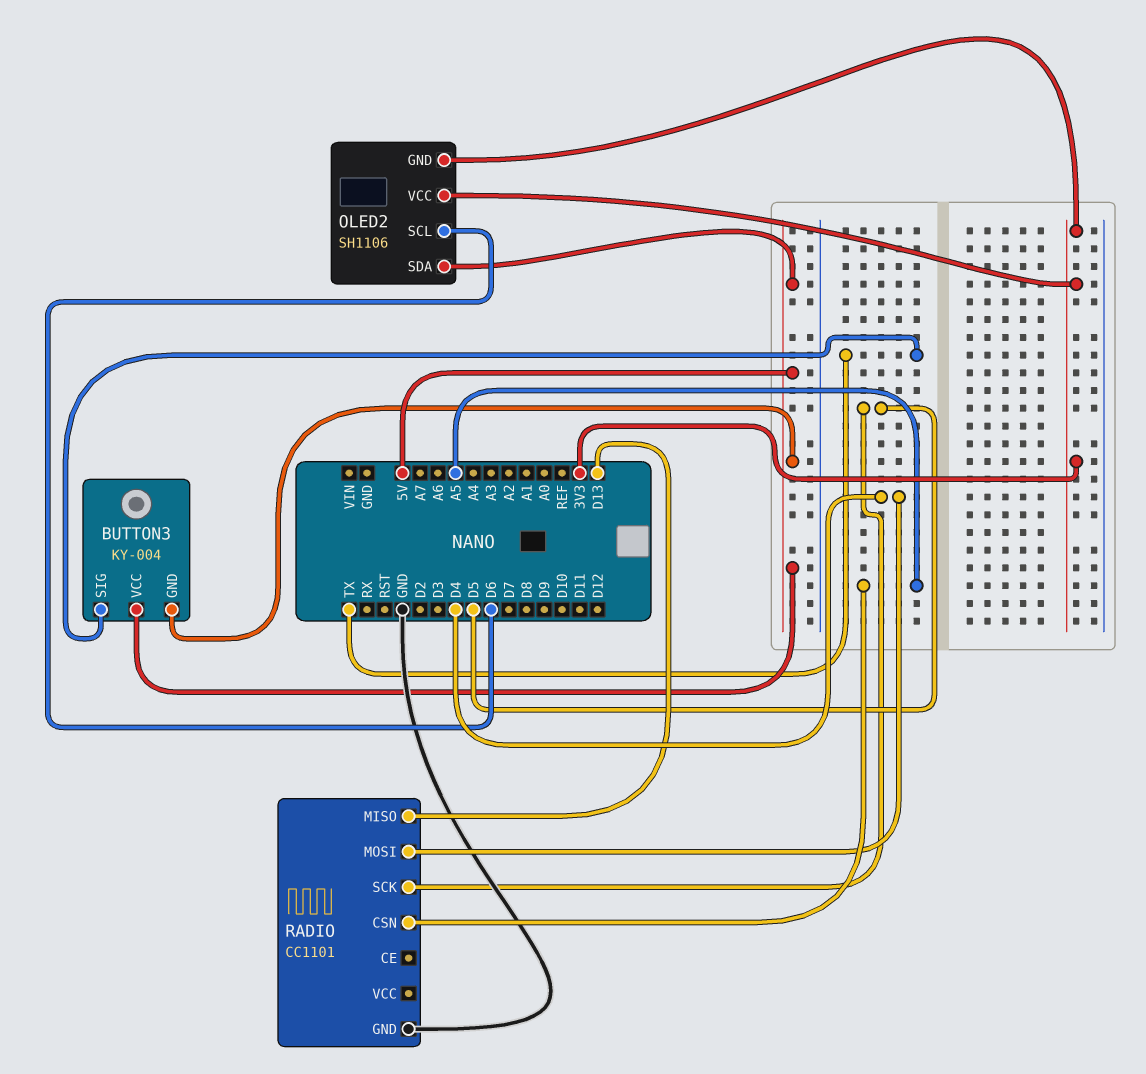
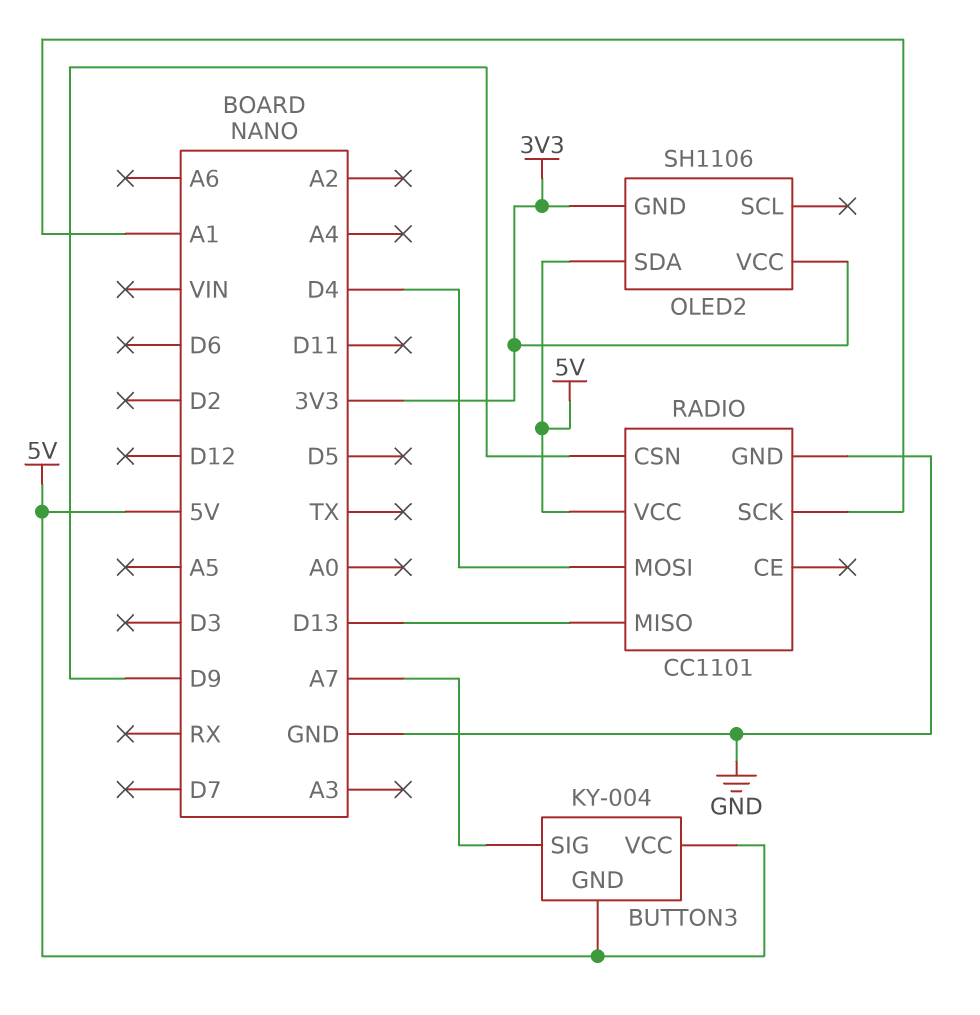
BUTTON3 pin SIG: TX -> A7
OLED2 pin SCL: D6 -> none
RADIO pin CSN: A5 -> D9
RADIO pin SCK: D5 -> A1
RADIO pin VCC: none -> 5V

